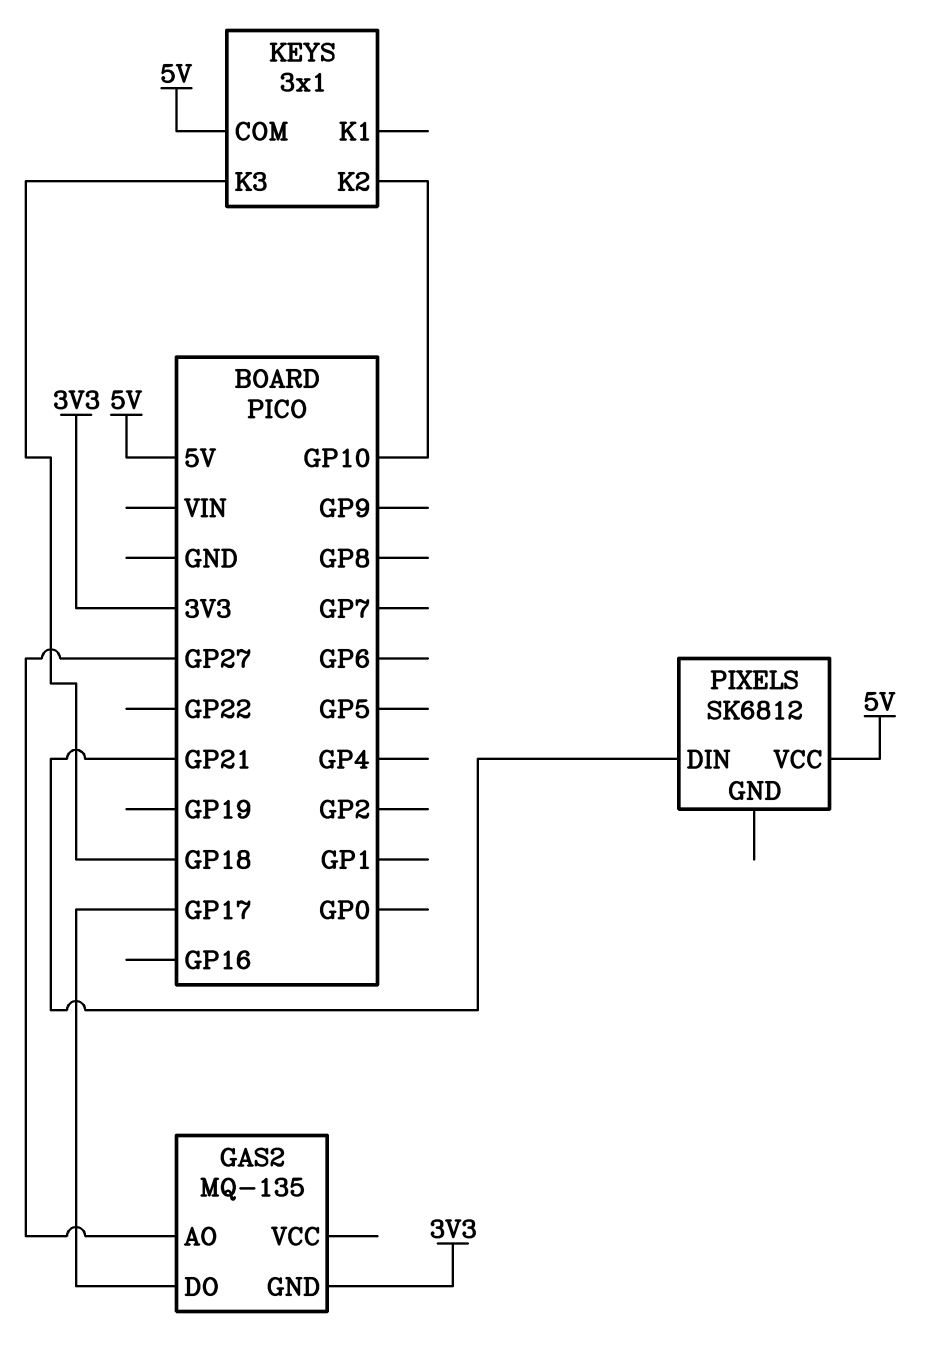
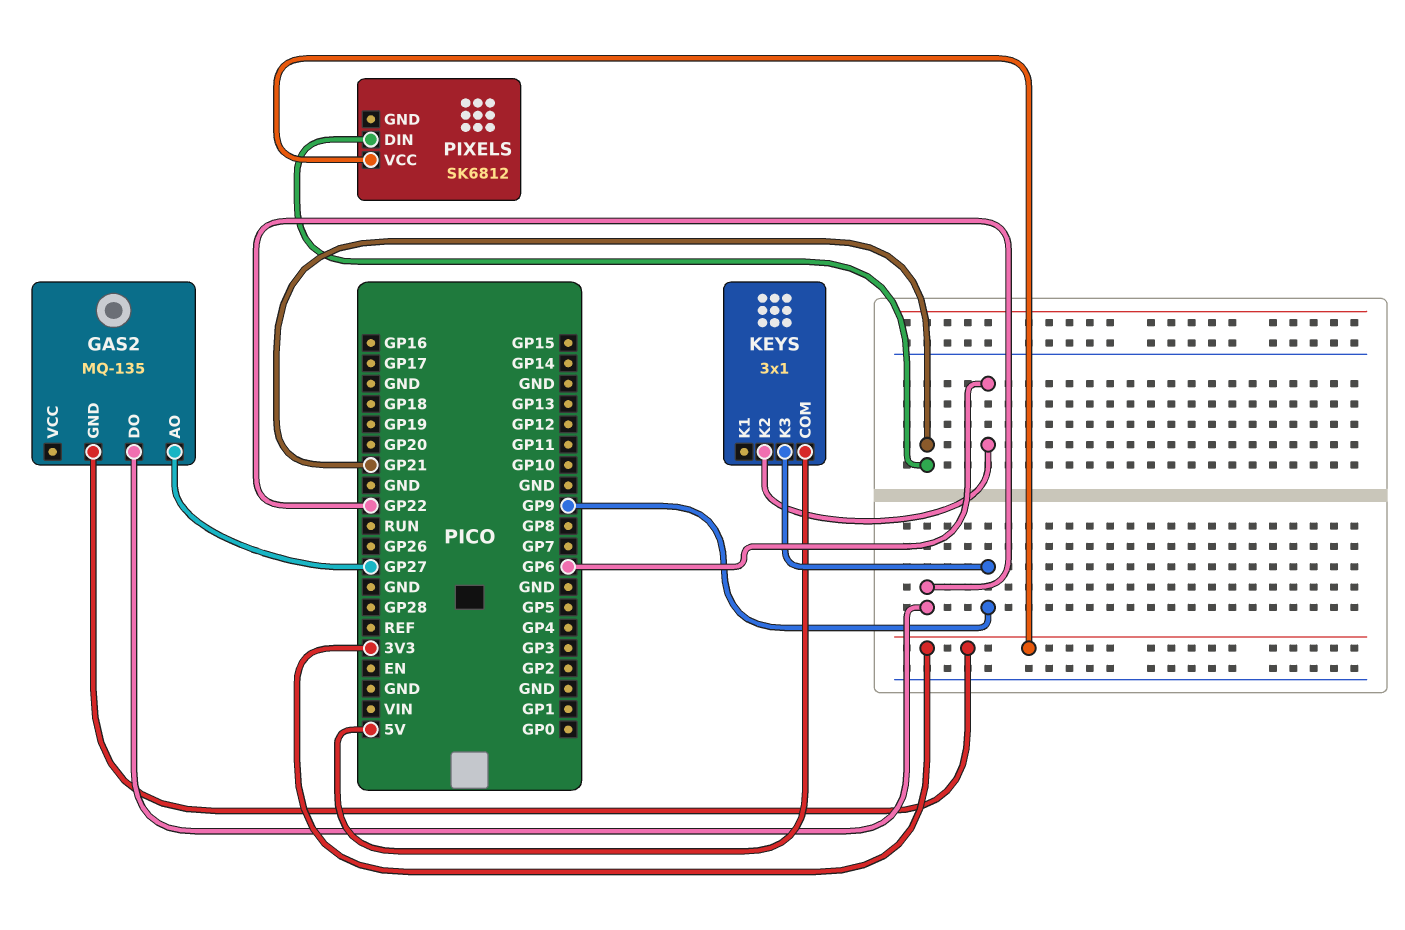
GAS2 pin DO: GP17 -> GP22
KEYS pin K2: GP10 -> GP6
KEYS pin K3: GP18 -> GP9
PIXELS pin VCC: 5V -> 3V3

